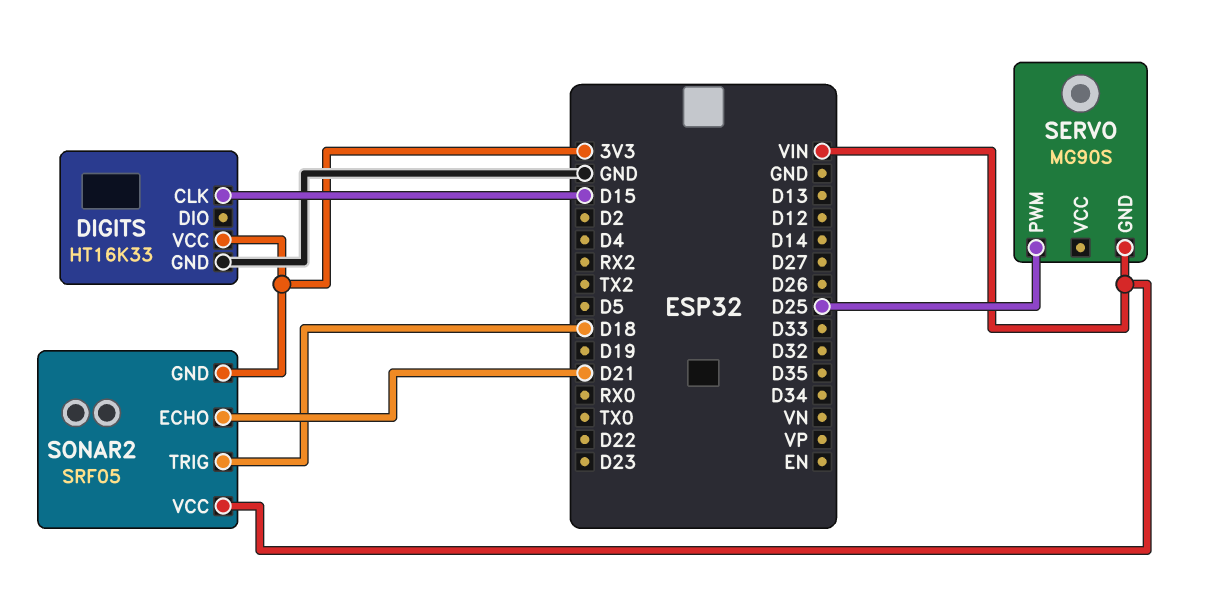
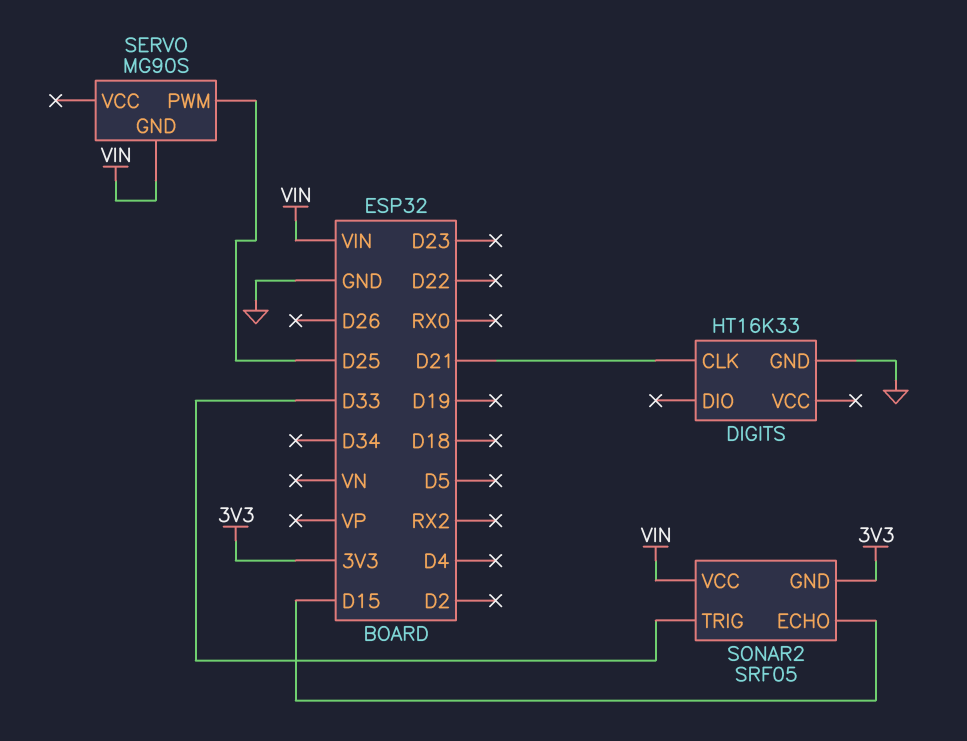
DIGITS pin CLK: D15 -> D21
DIGITS pin VCC: 3V3 -> none
SONAR2 pin ECHO: D21 -> D15
SONAR2 pin TRIG: D18 -> D33

